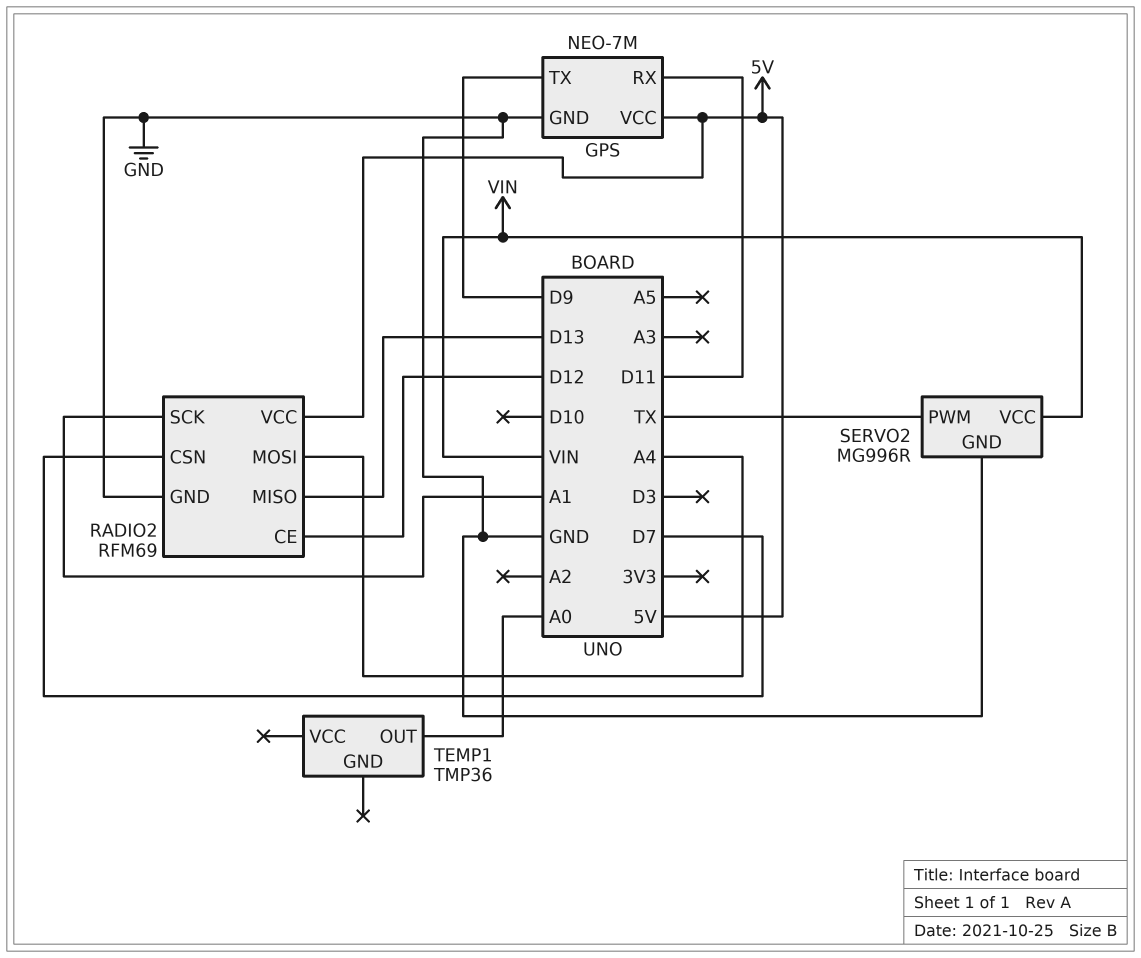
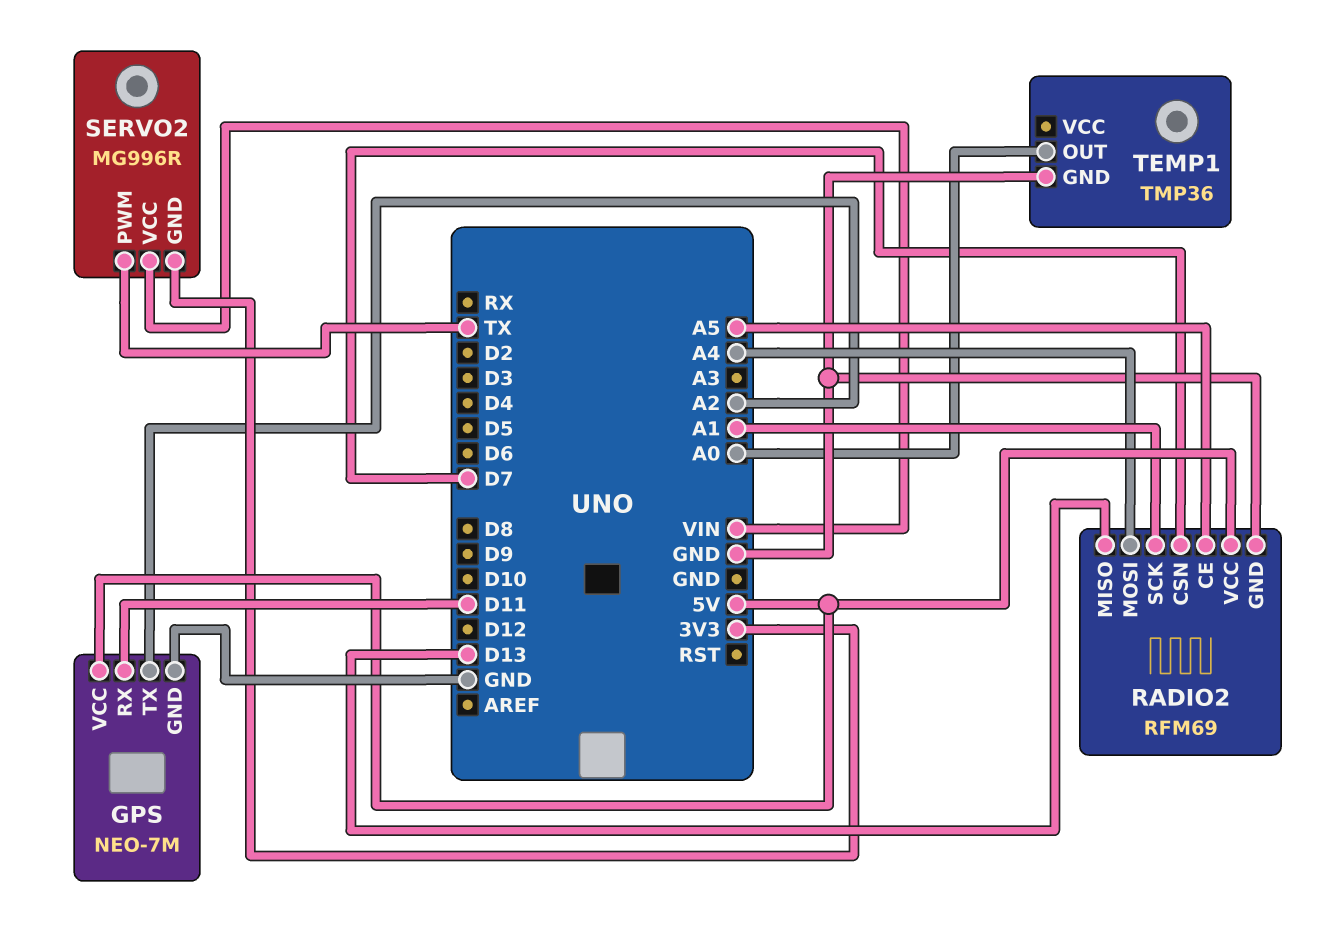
GPS pin TX: D9 -> A2
RADIO2 pin CE: D12 -> A5
SERVO2 pin GND: GND -> 3V3
TEMP1 pin GND: none -> GND

